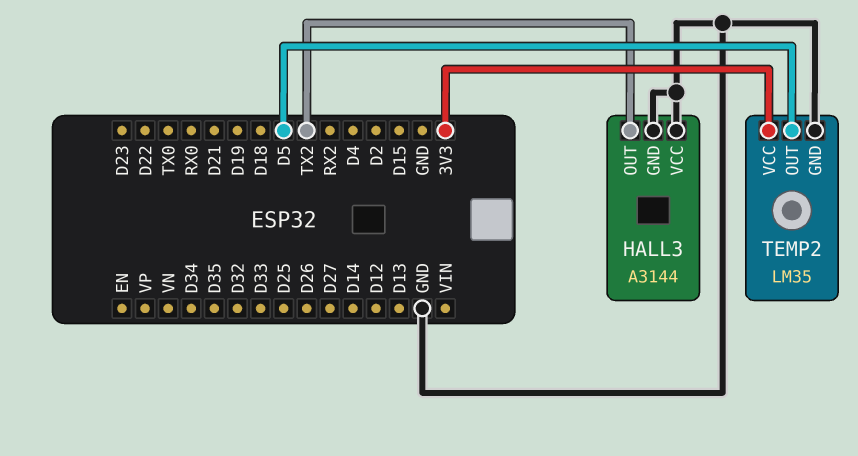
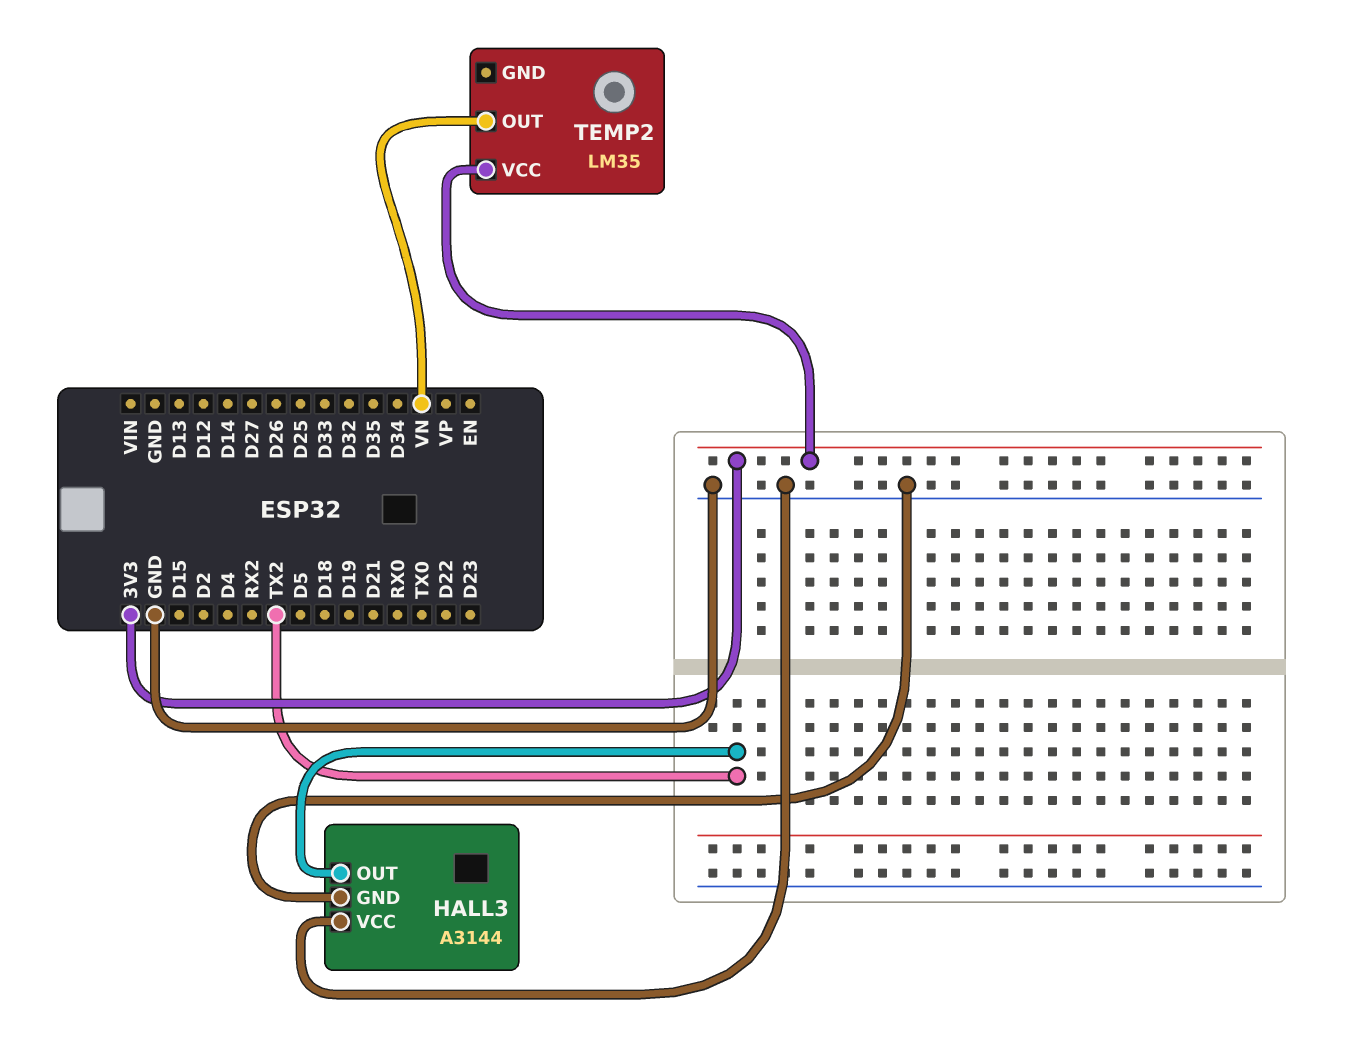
TEMP2 pin GND: GND -> none
TEMP2 pin OUT: D5 -> VN

